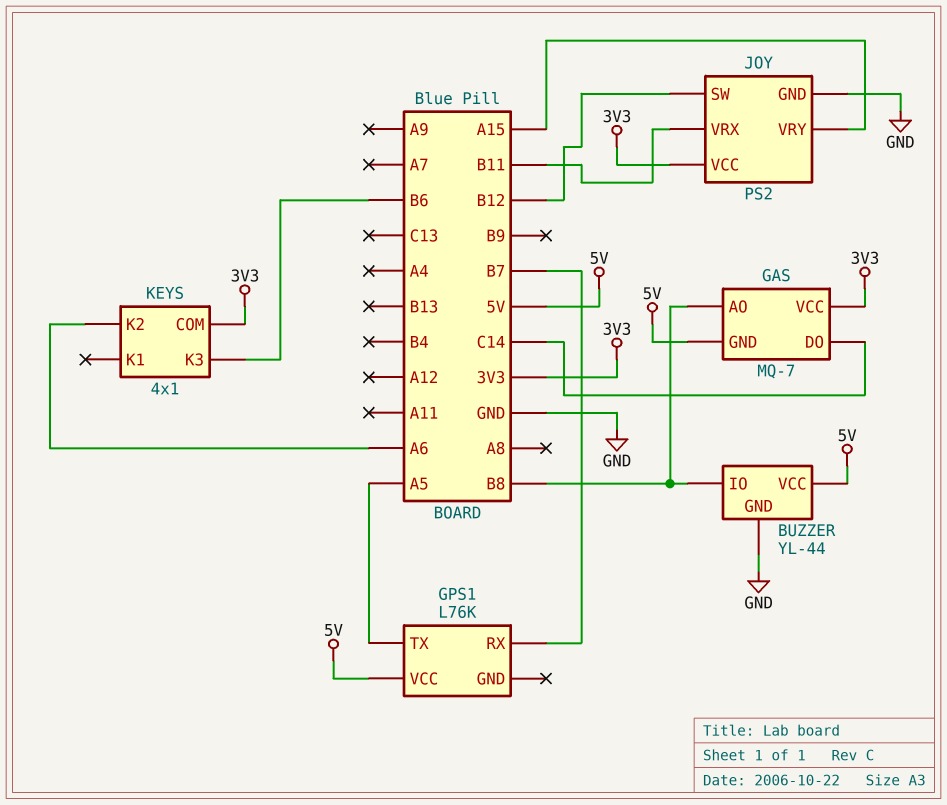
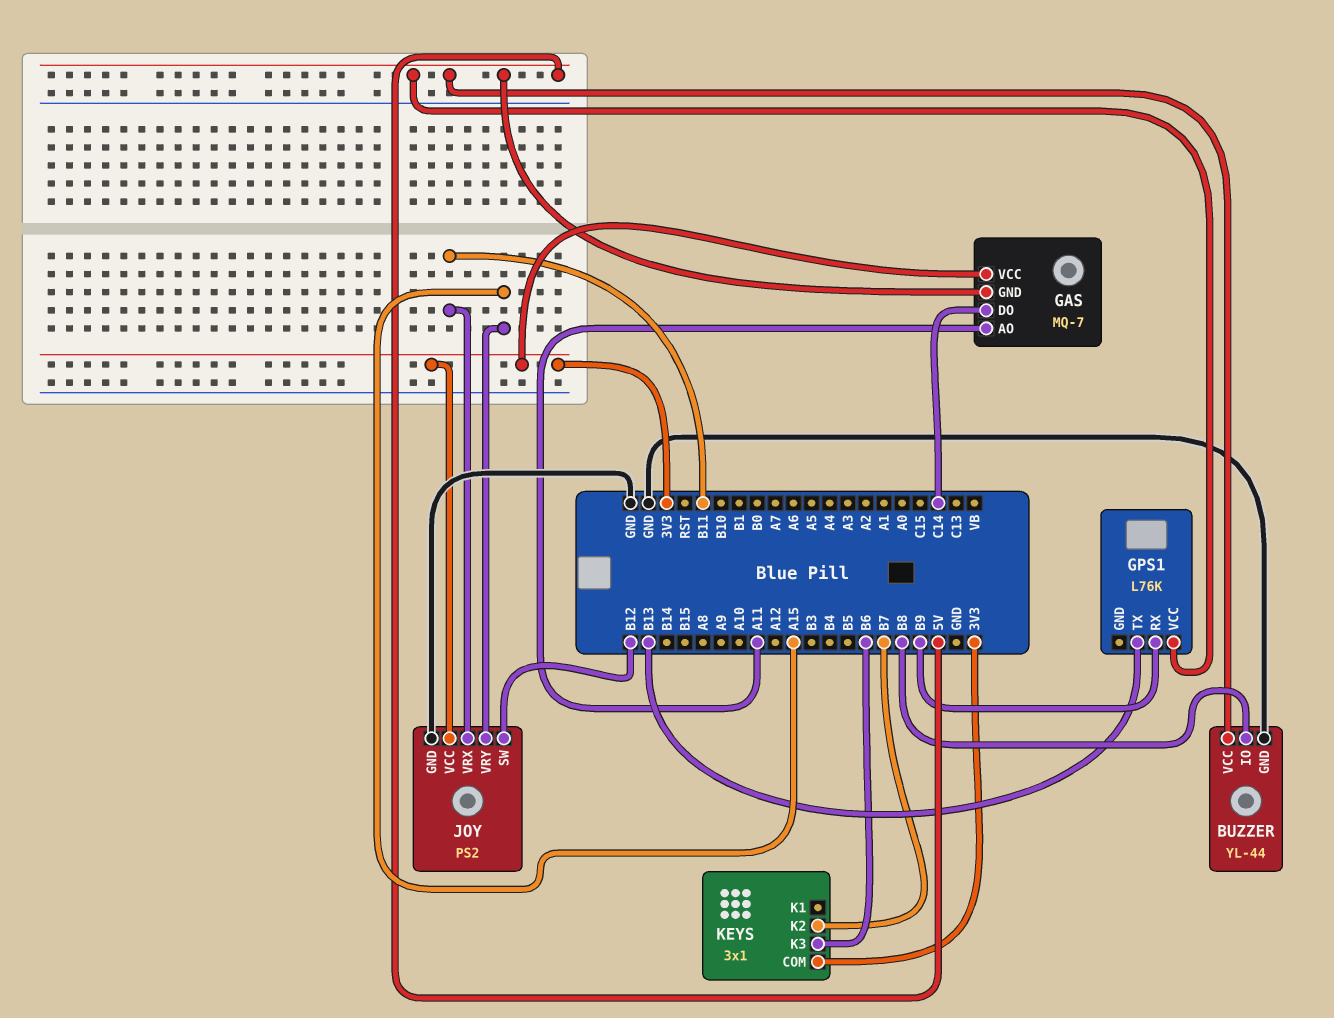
GAS pin AO: B8 -> A11
GPS1 pin RX: B7 -> B9
GPS1 pin TX: A5 -> B13
KEYS: 4x1 -> 3x1
KEYS pin K2: A6 -> B7

